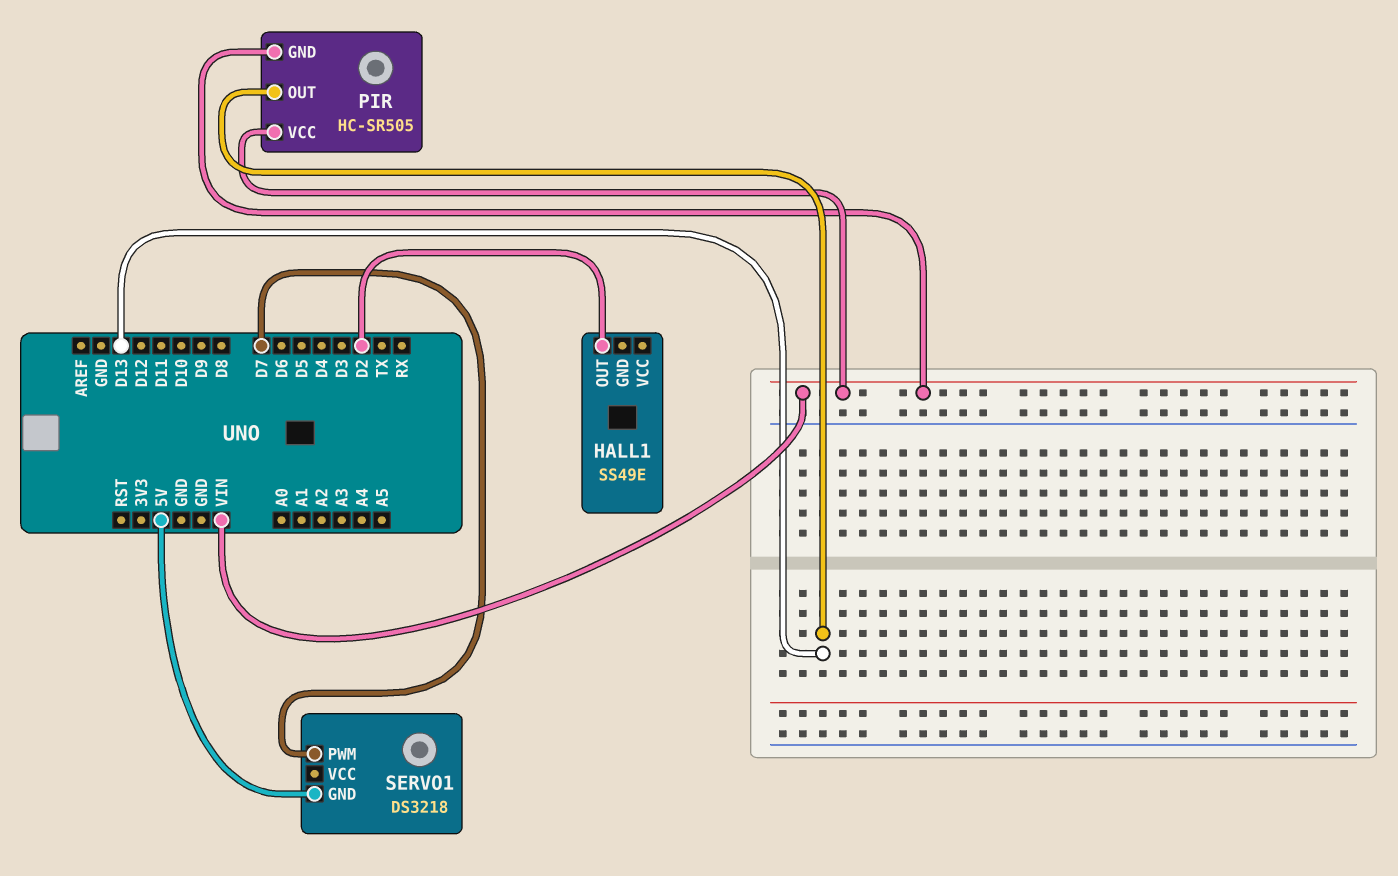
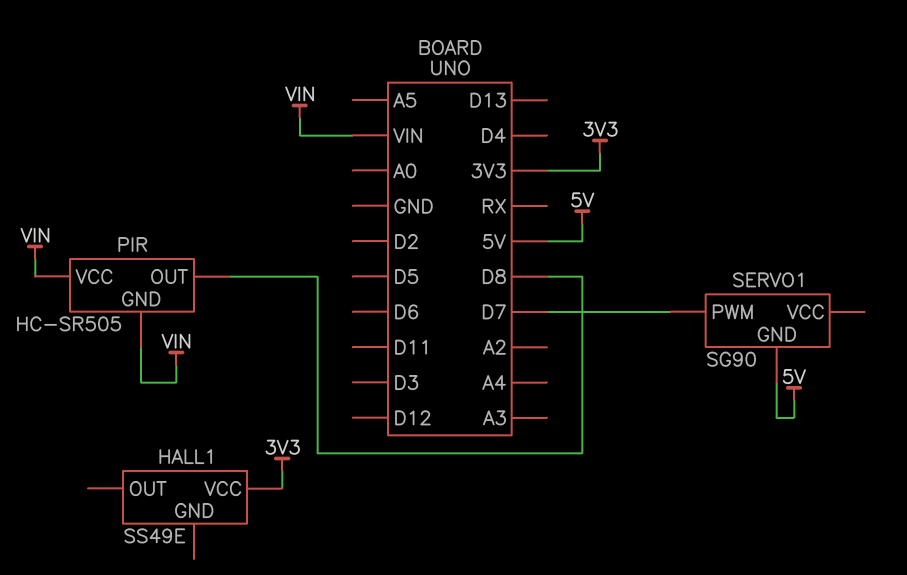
HALL1 pin OUT: D2 -> none
HALL1 pin VCC: none -> 3V3
PIR pin OUT: D13 -> D8
SERVO1: DS3218 -> SG90

